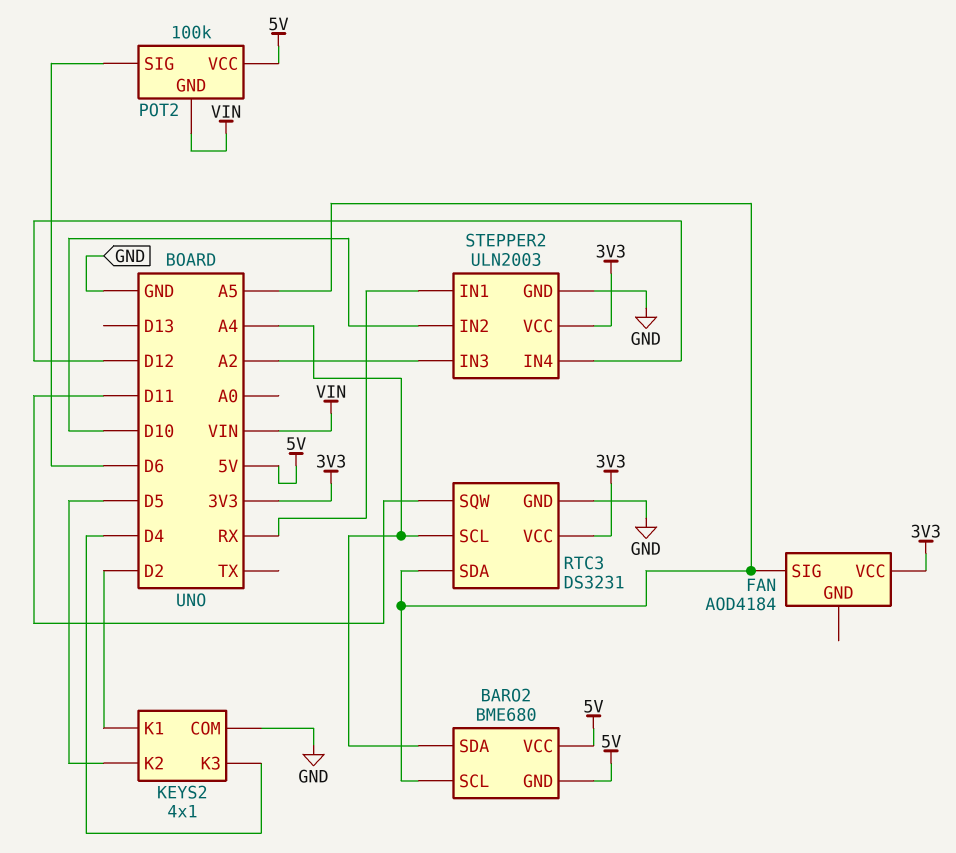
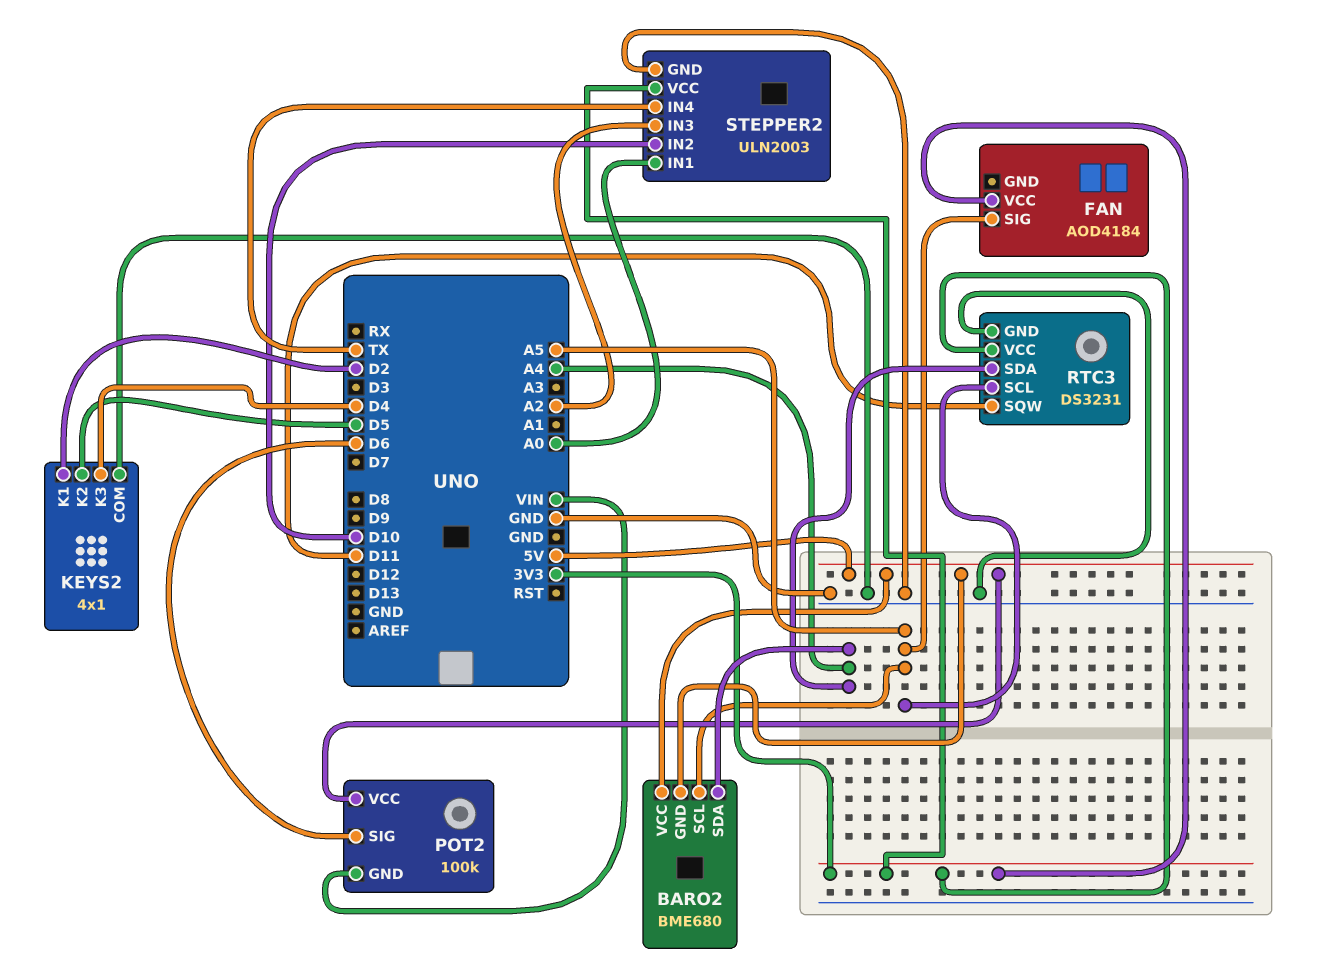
RTC3 pin SCL: A4 -> A5
RTC3 pin SDA: A5 -> A4
STEPPER2 pin IN1: RX -> A0
STEPPER2 pin IN4: D12 -> TX

